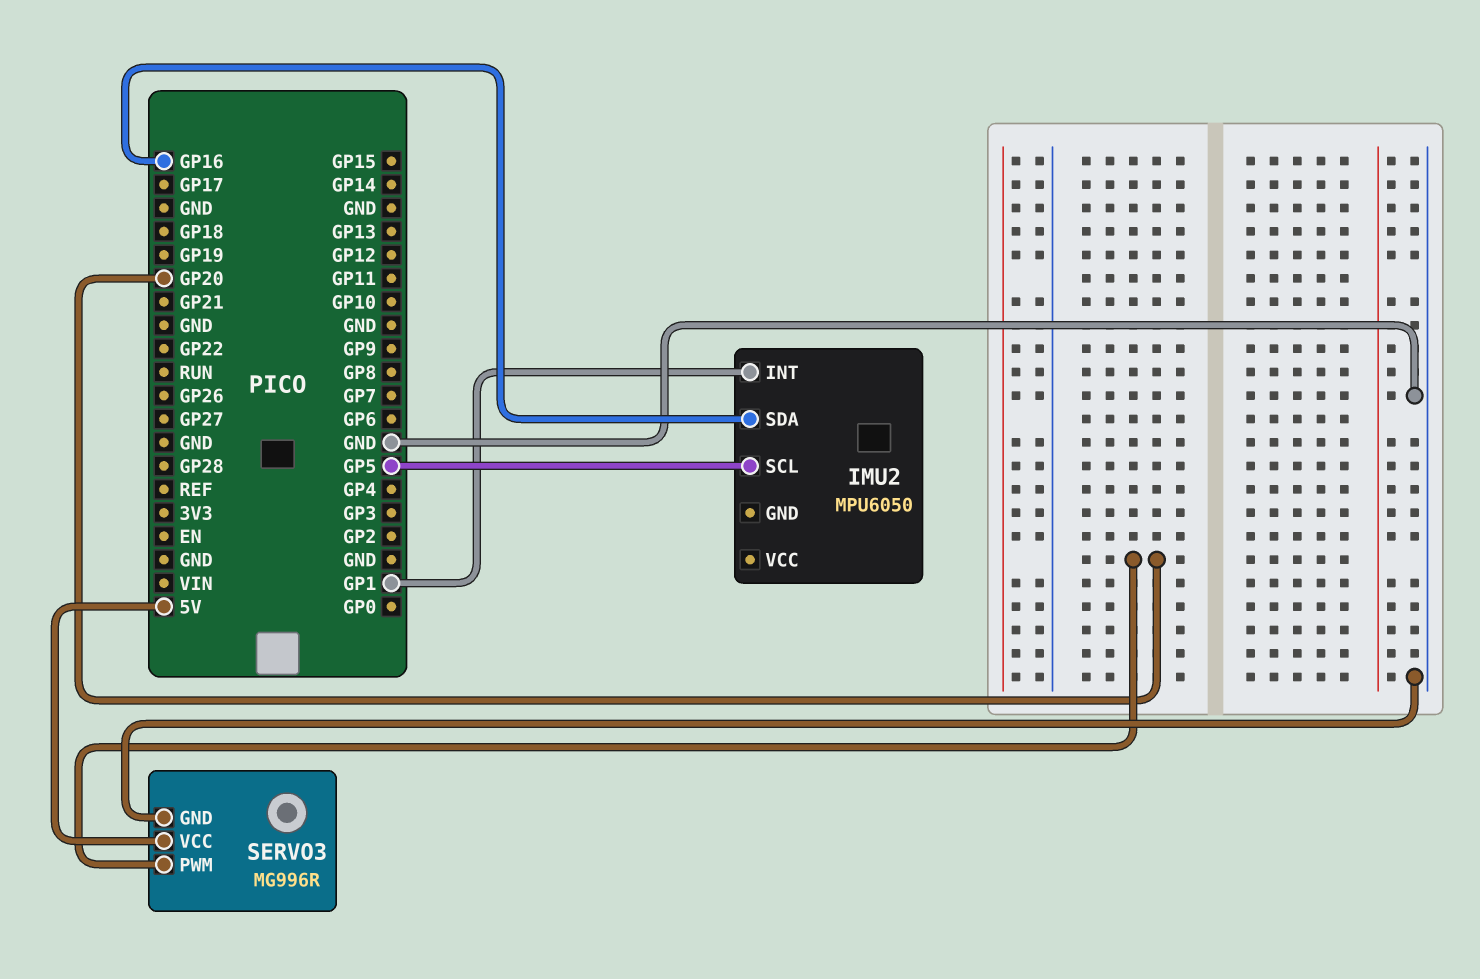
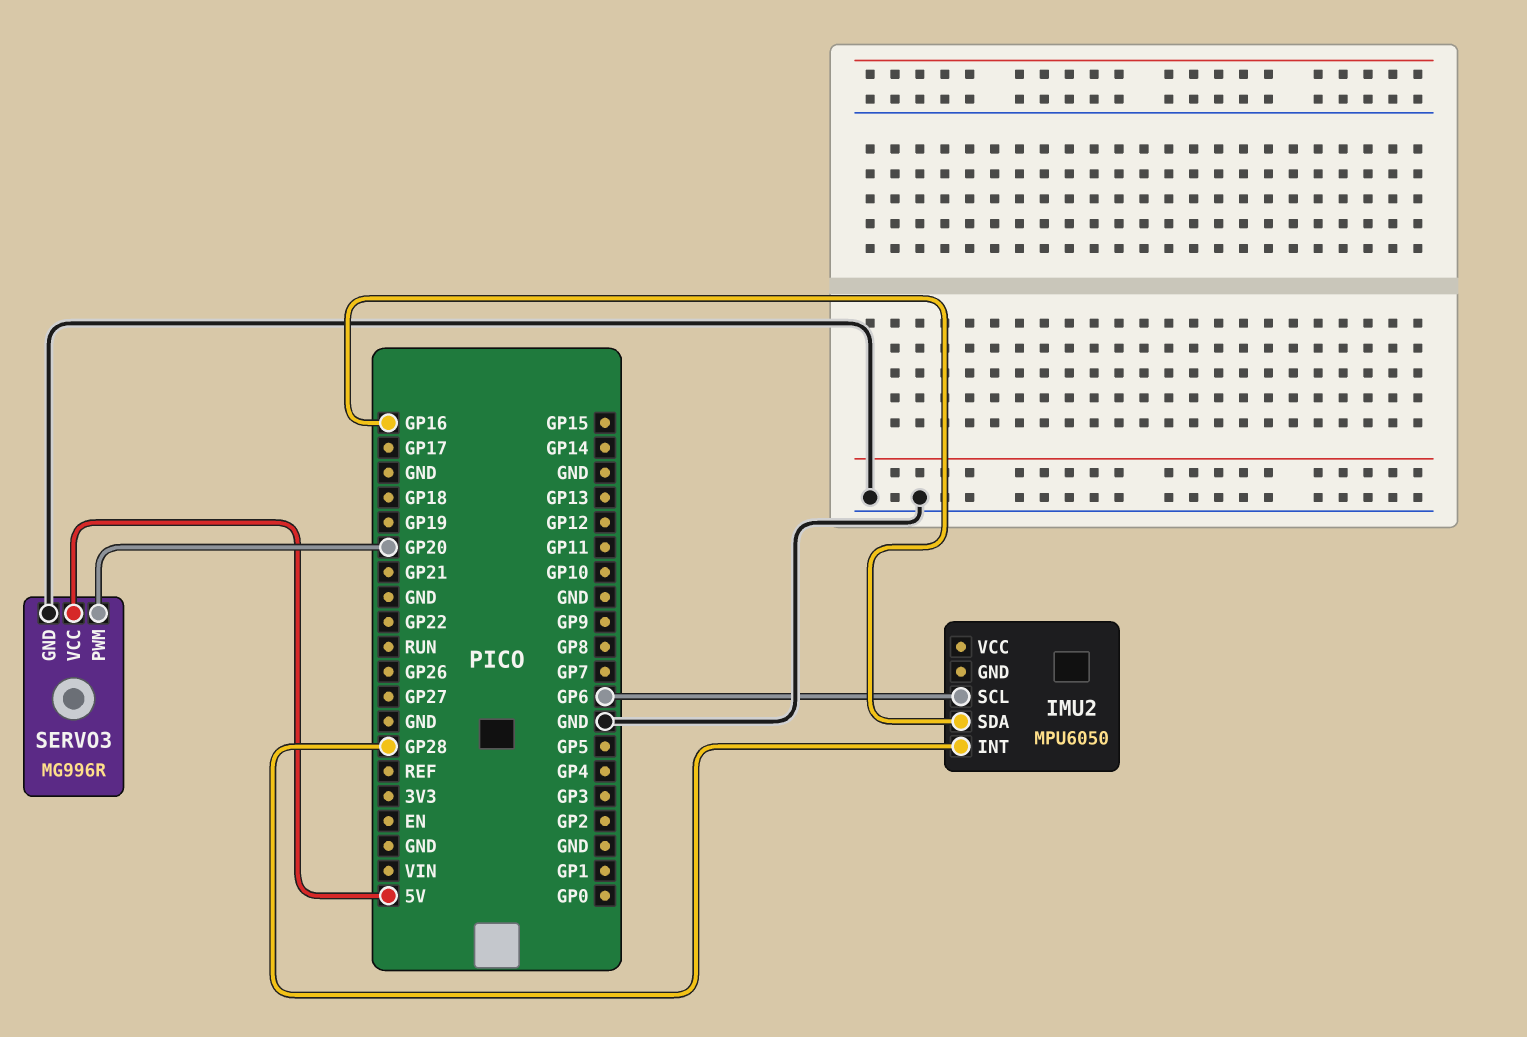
IMU2 pin INT: GP1 -> GP28
IMU2 pin SCL: GP5 -> GP6

